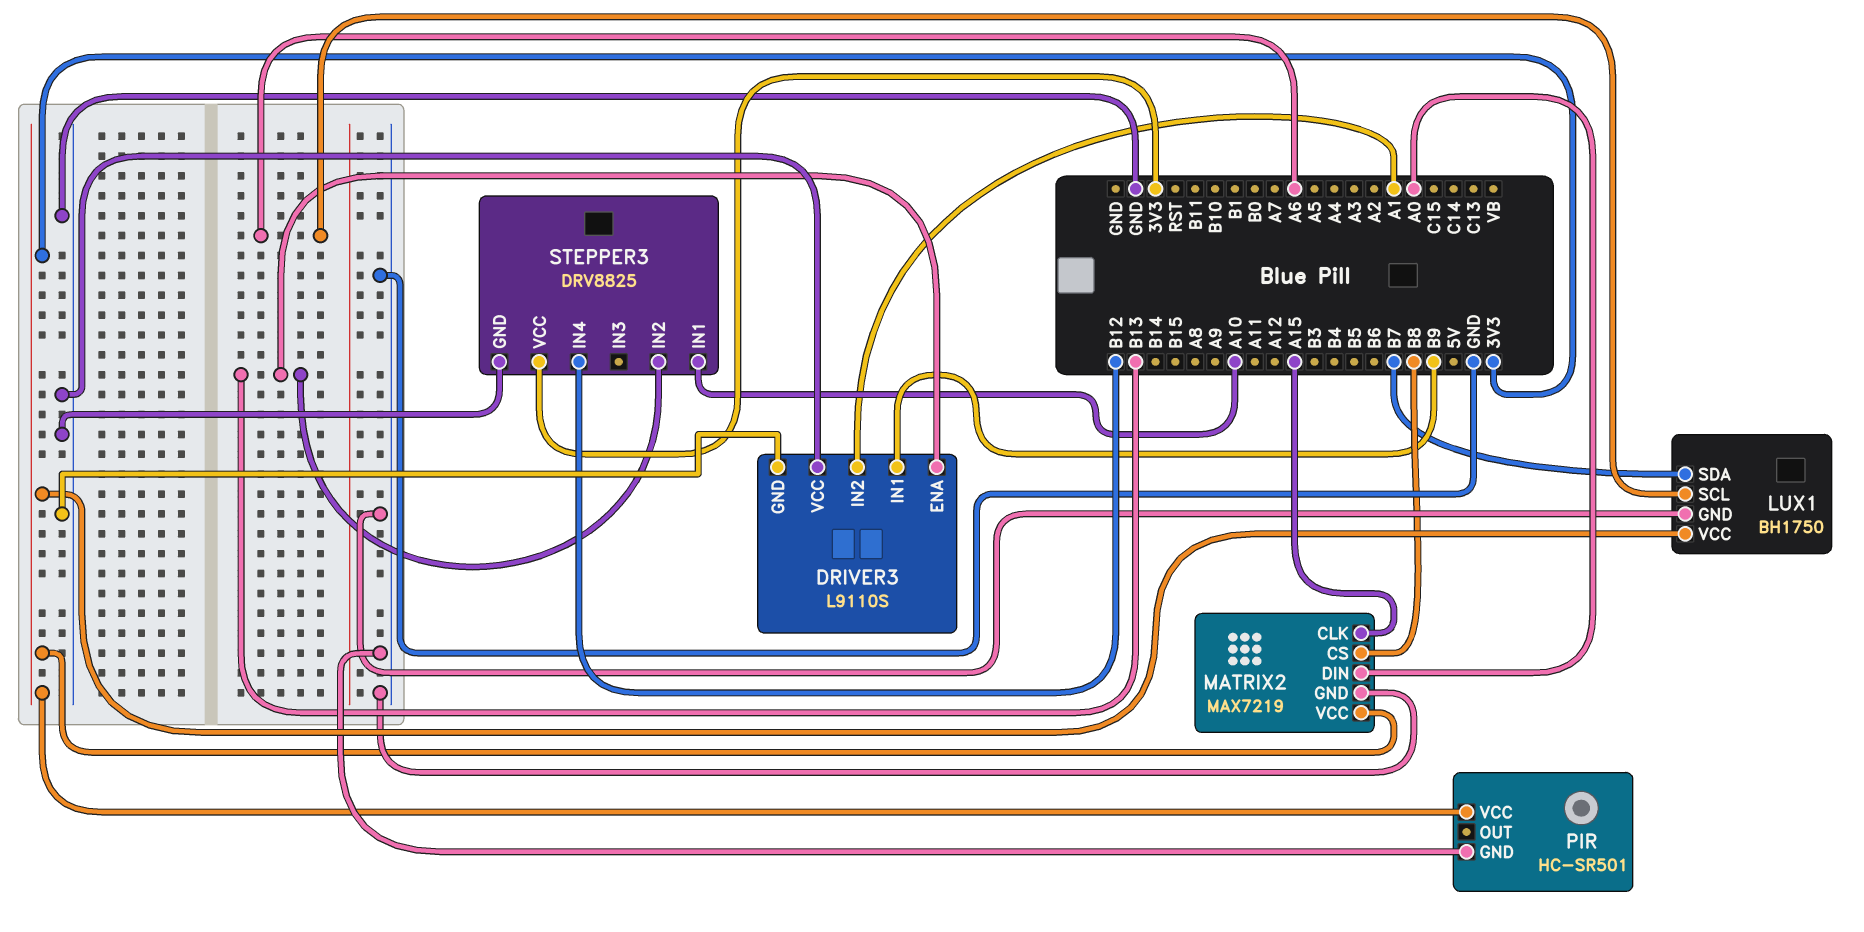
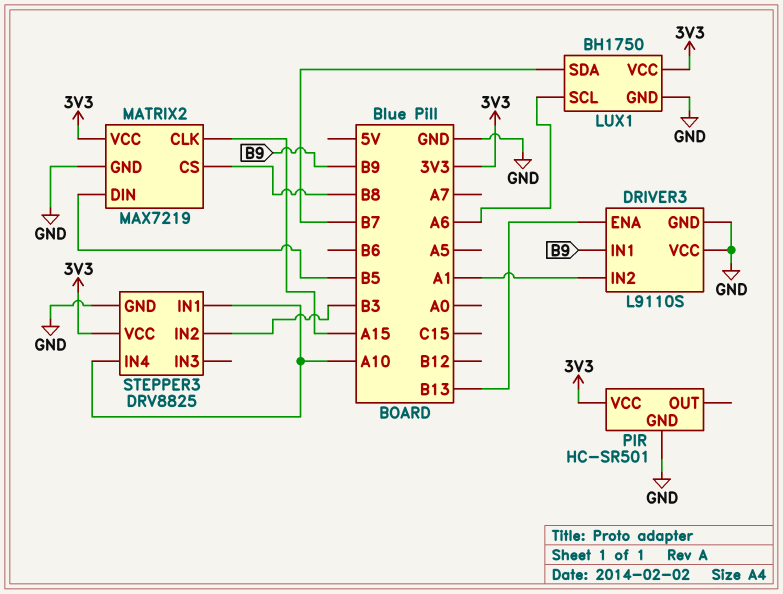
MATRIX2 pin DIN: A0 -> B5
STEPPER3 pin IN2: B13 -> B3
STEPPER3 pin IN4: B12 -> A10

